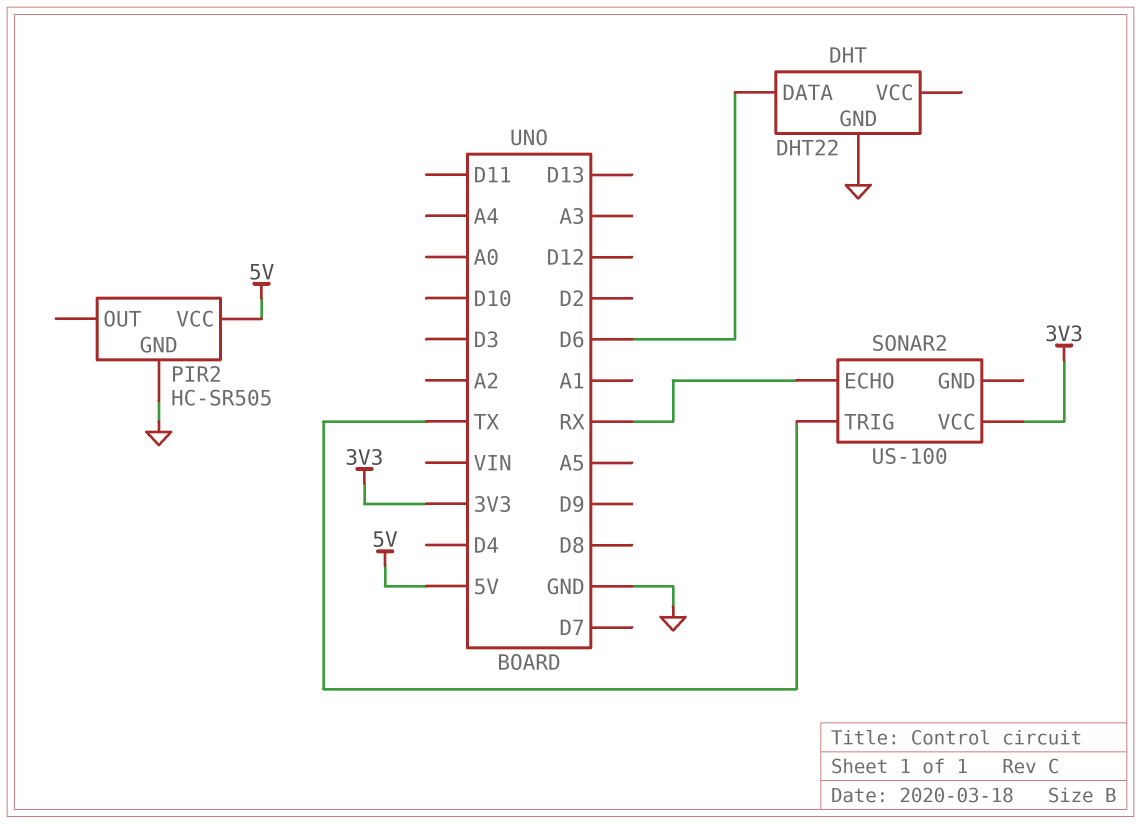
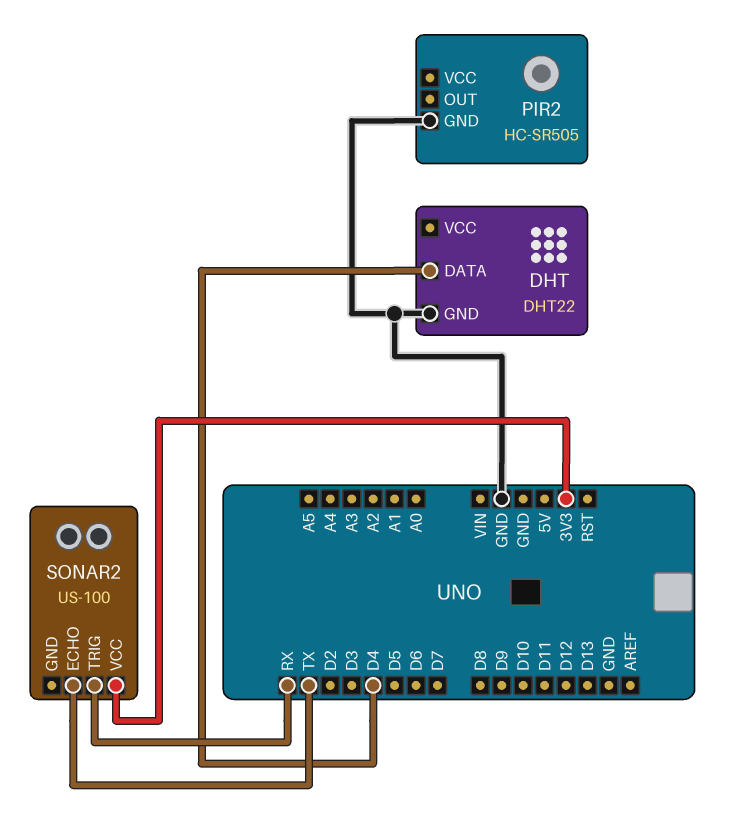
DHT pin DATA: D6 -> D4
PIR2 pin VCC: 5V -> none
SONAR2 pin ECHO: RX -> TX
SONAR2 pin TRIG: TX -> RX

